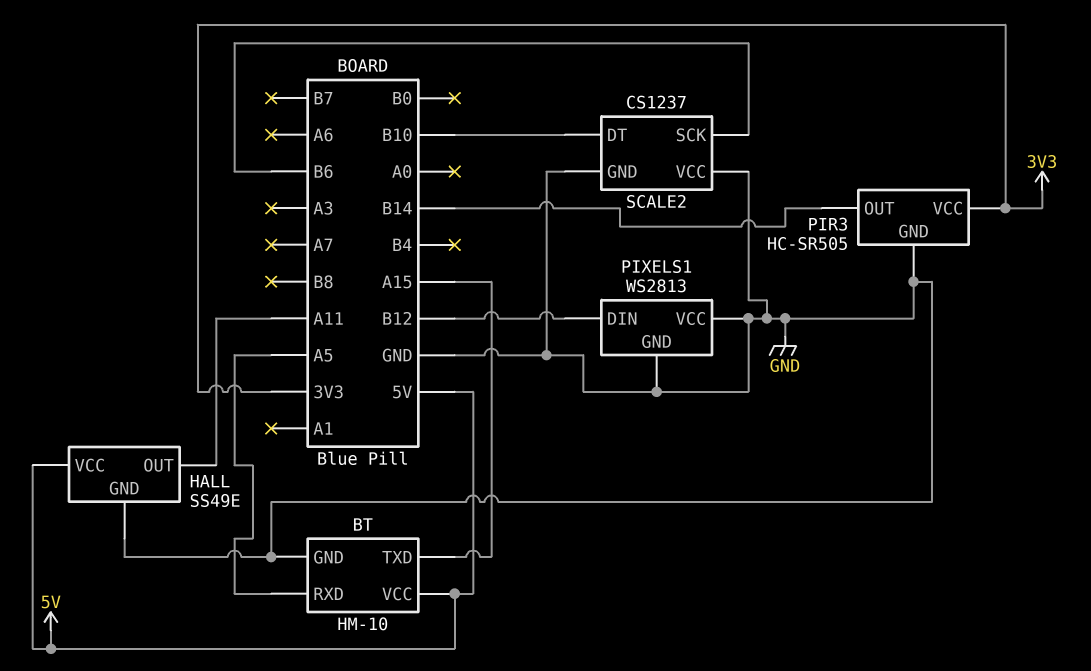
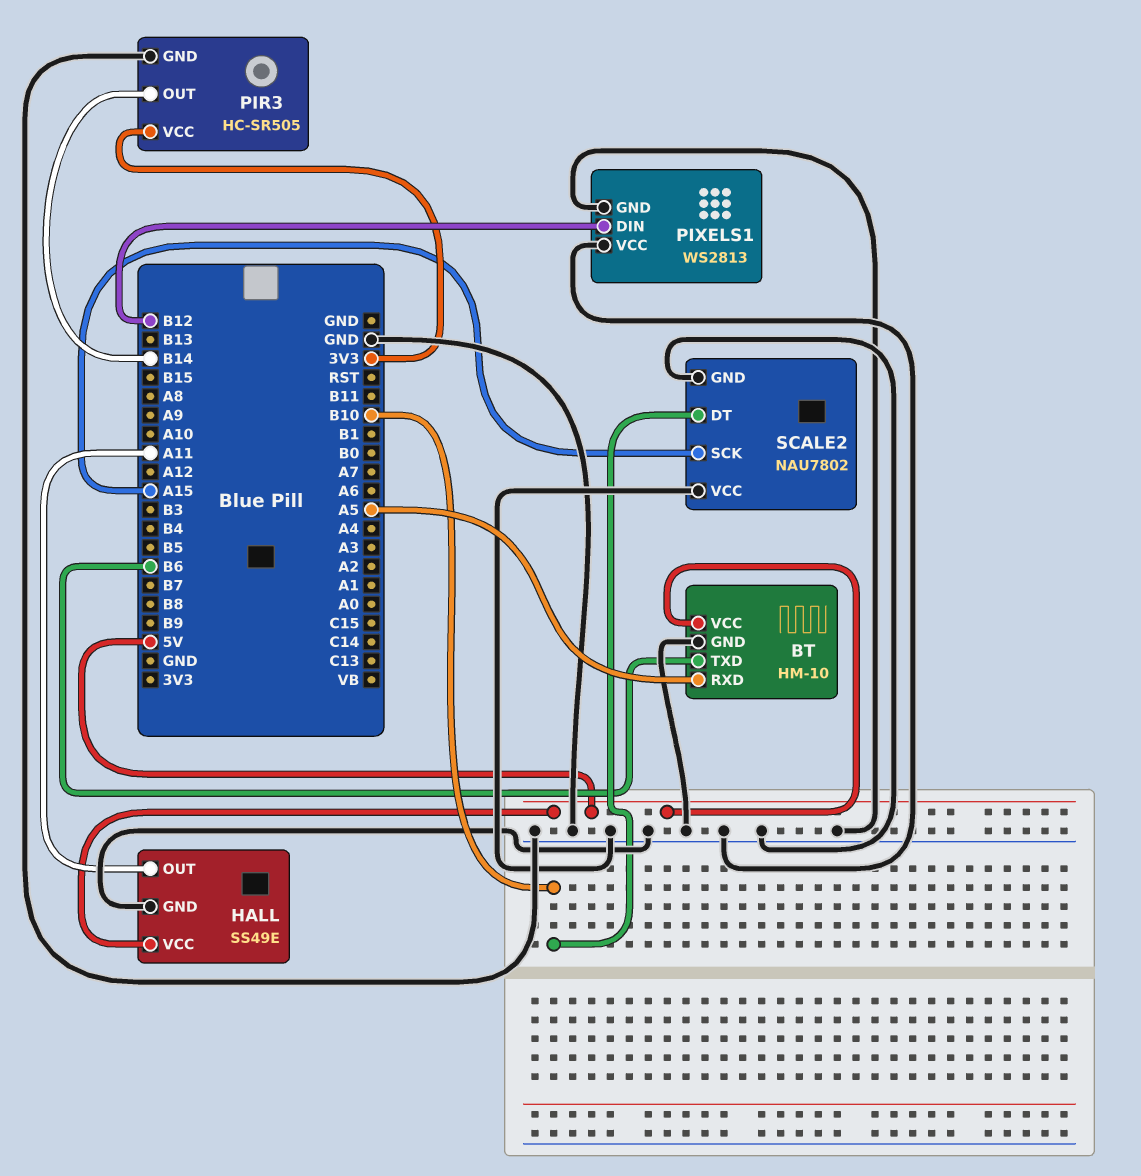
BT pin TXD: A15 -> B6
SCALE2: CS1237 -> NAU7802
SCALE2 pin SCK: B6 -> A15

